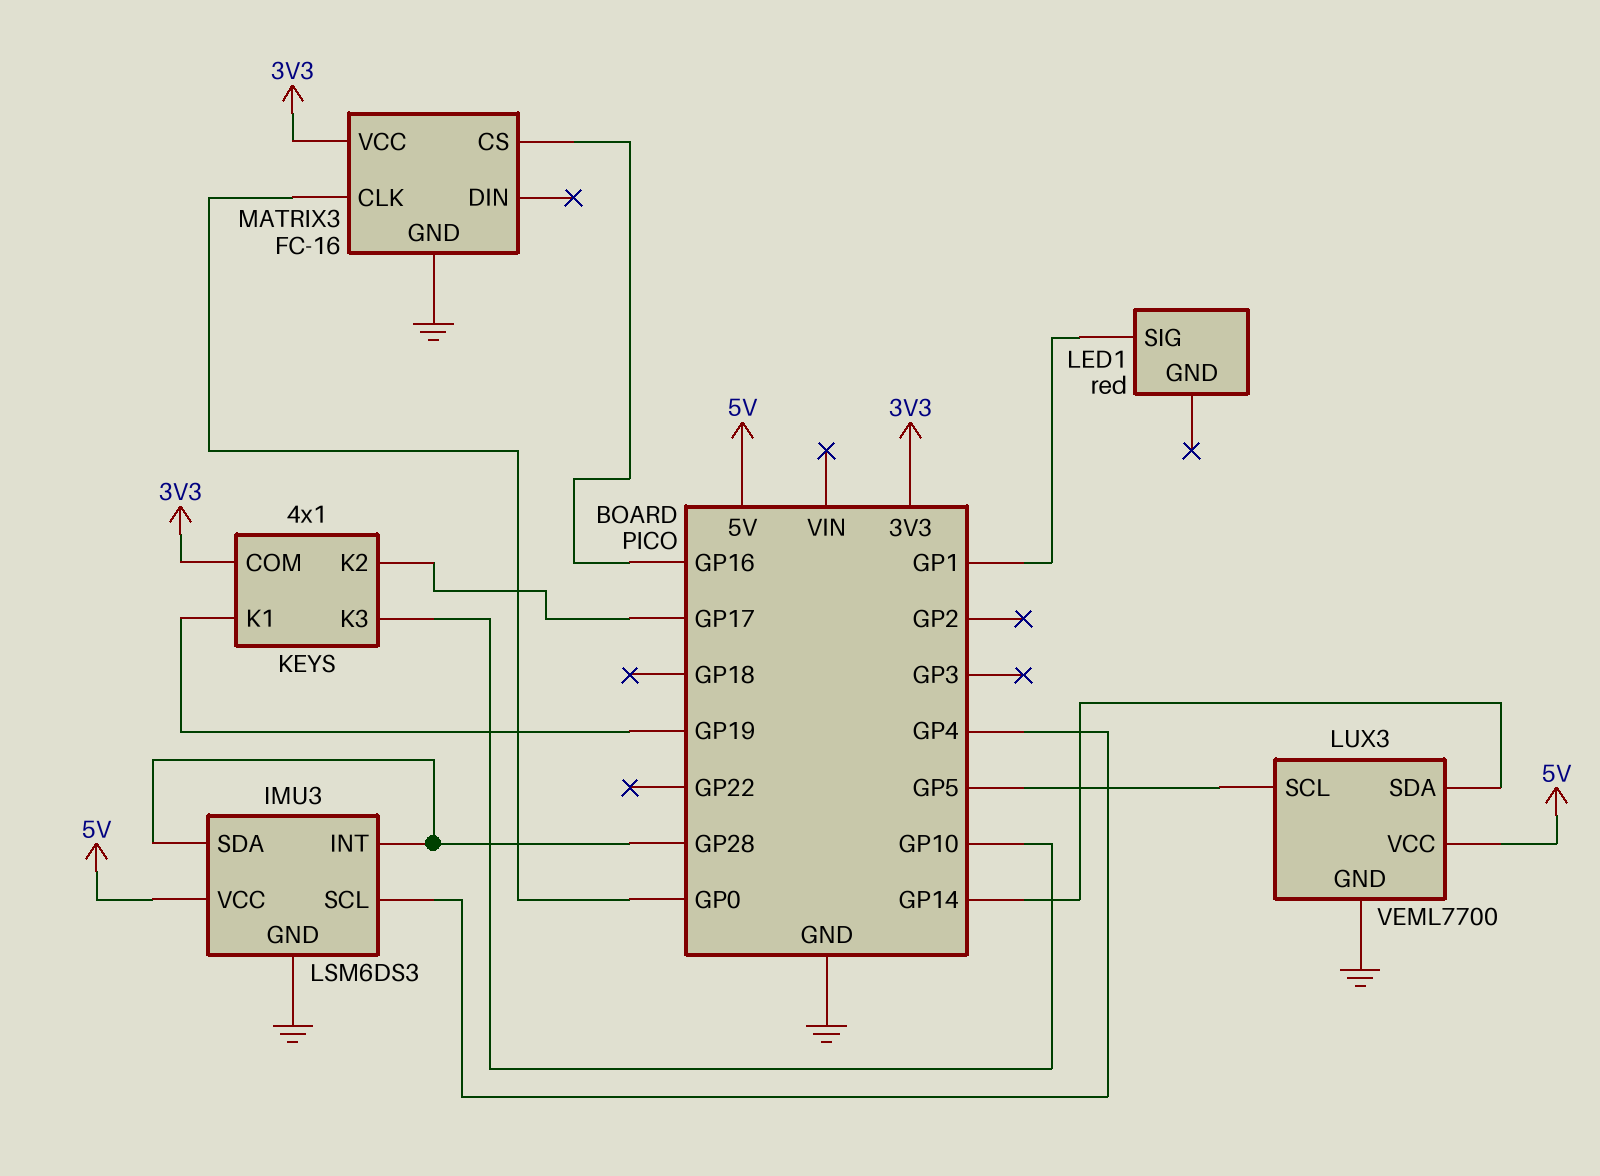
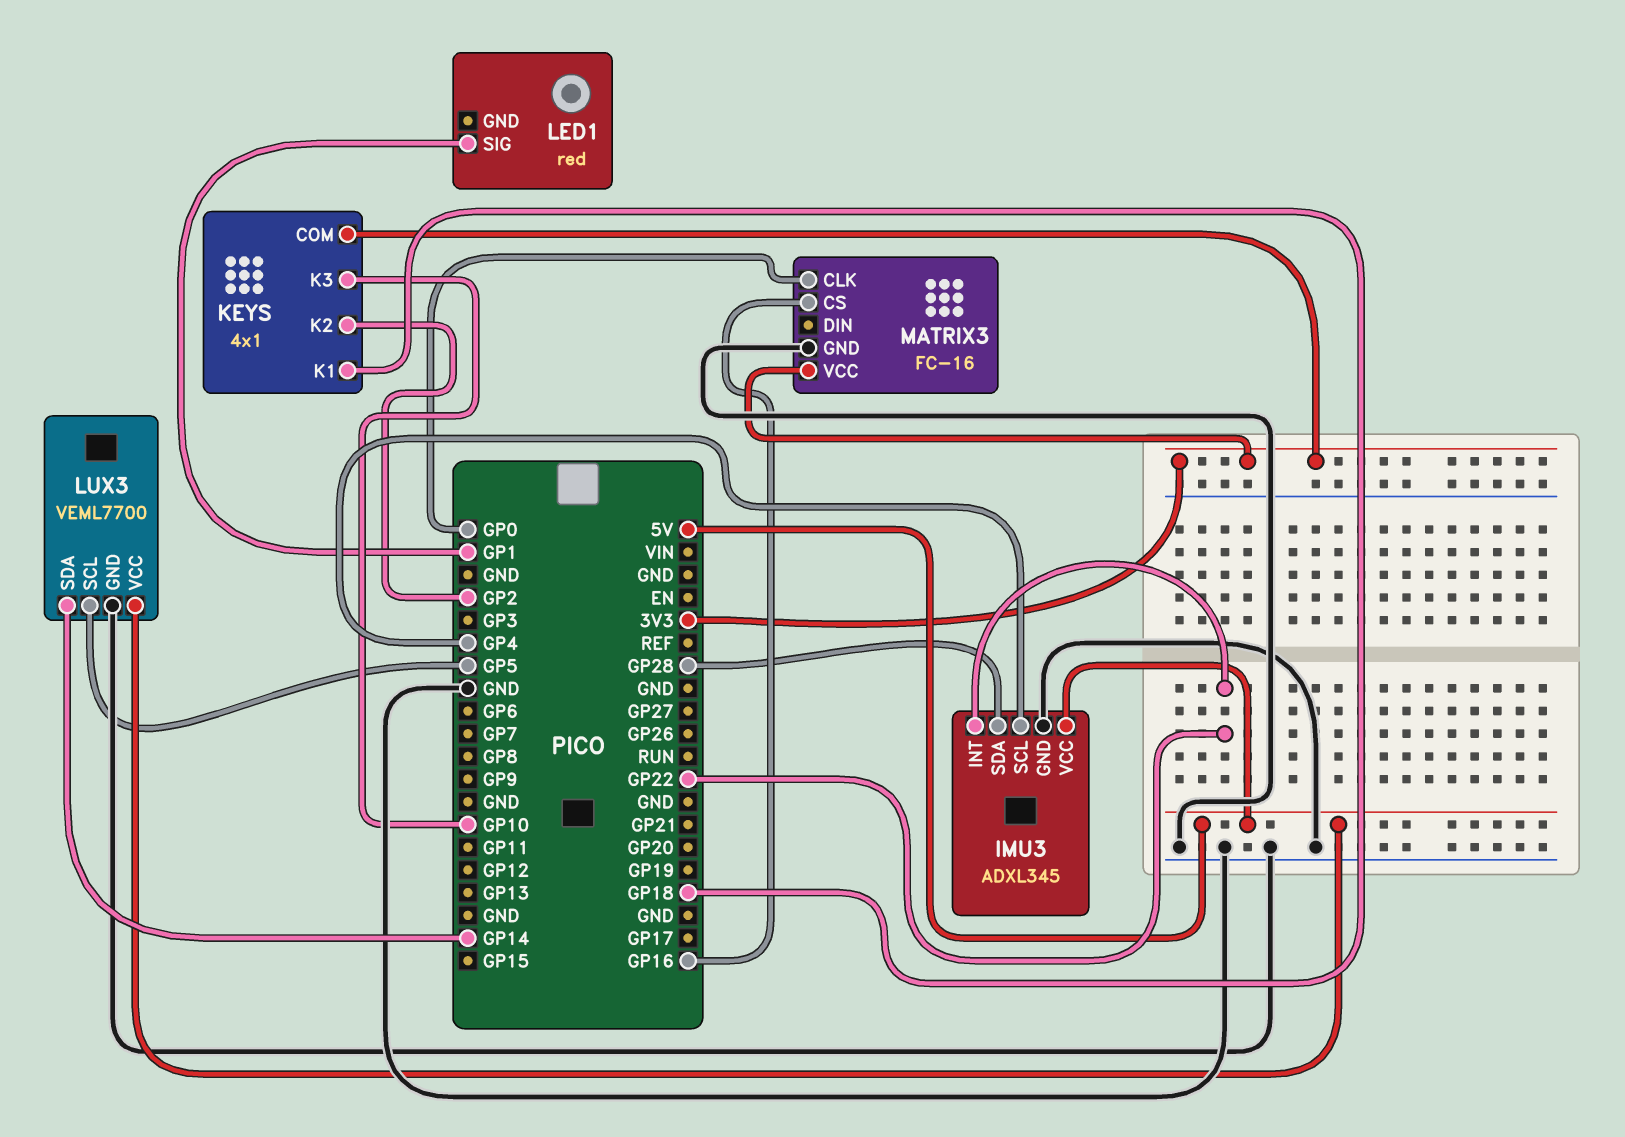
IMU3: LSM6DS3 -> ADXL345
IMU3 pin INT: GP28 -> GP22
KEYS pin K1: GP19 -> GP18
KEYS pin K2: GP17 -> GP2

